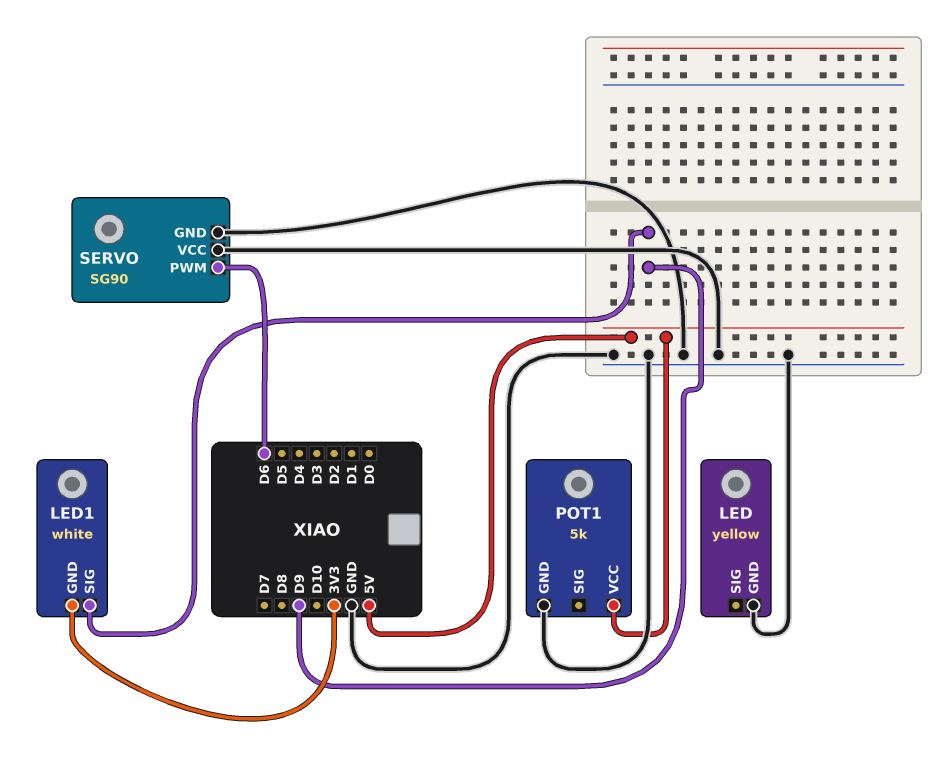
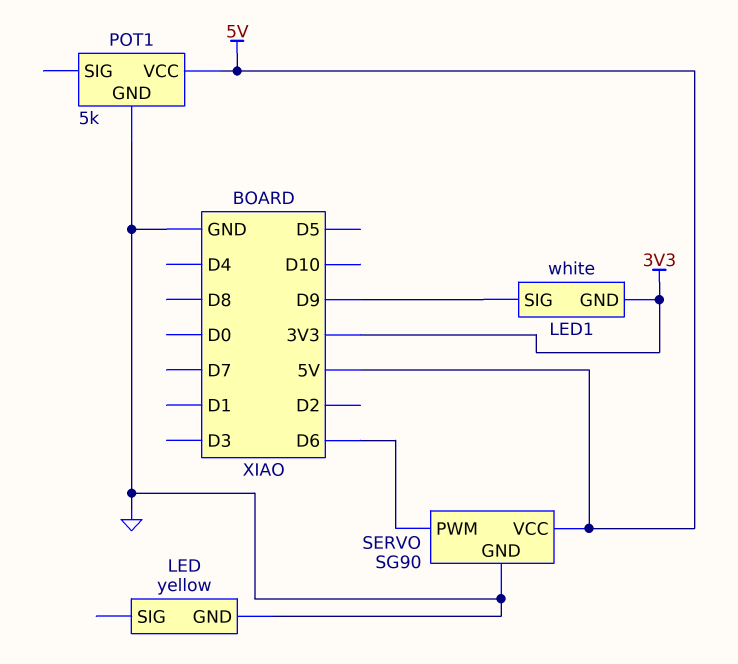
SERVO pin VCC: GND -> 5V

